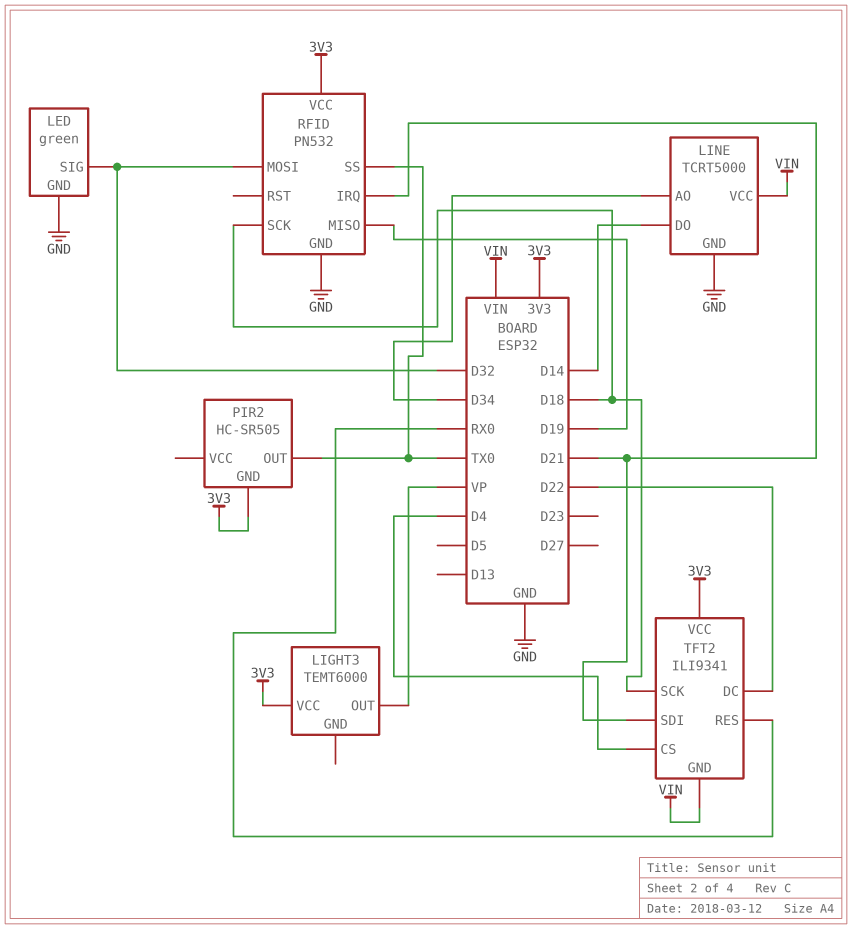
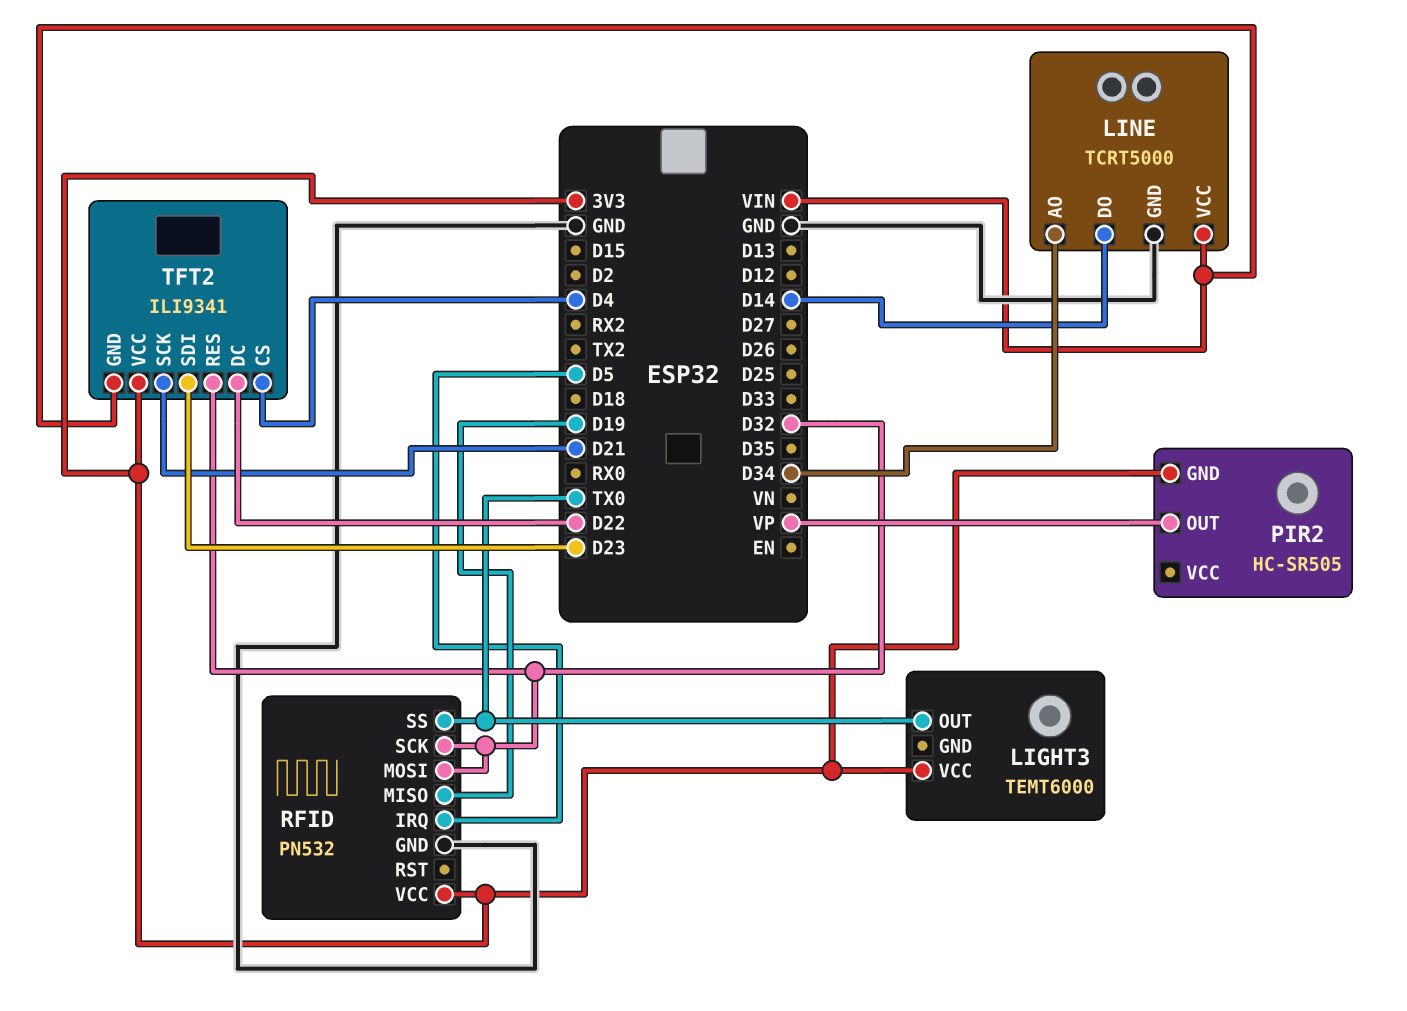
LED: green -> none
LED pin GND: GND -> none
LED pin SIG: D32 -> none
LIGHT3 pin OUT: VP -> TX0
PIR2 pin OUT: TX0 -> VP
RFID pin IRQ: D21 -> D5
RFID pin SCK: D18 -> D32
TFT2 pin RES: RX0 -> D32
TFT2 pin SCK: D18 -> D21
TFT2 pin SDI: D21 -> D23

